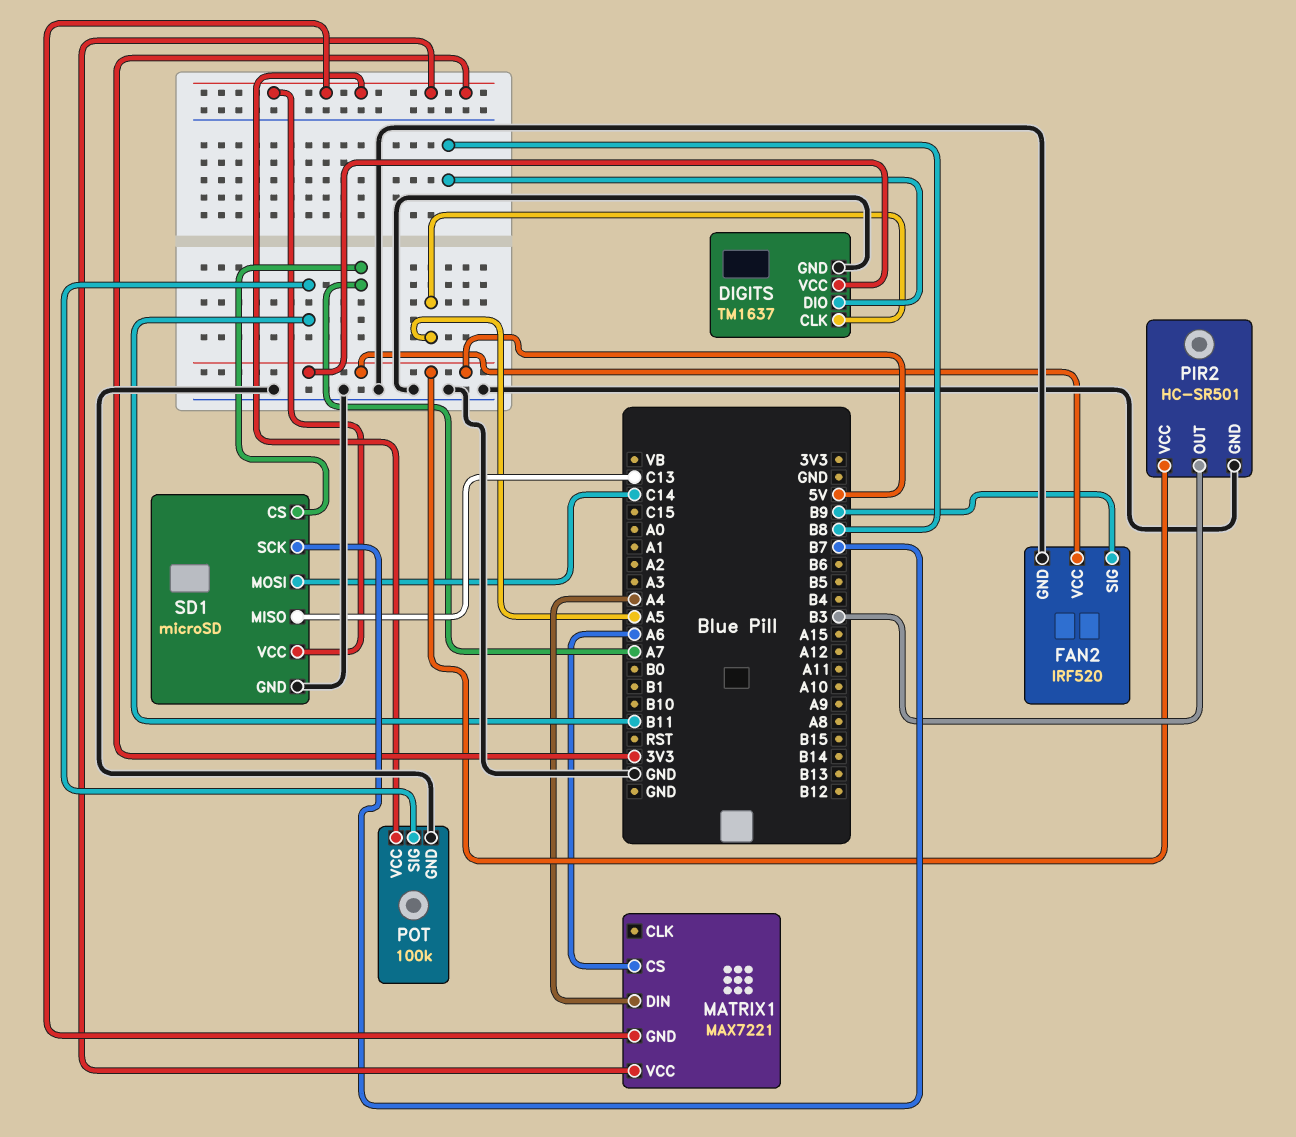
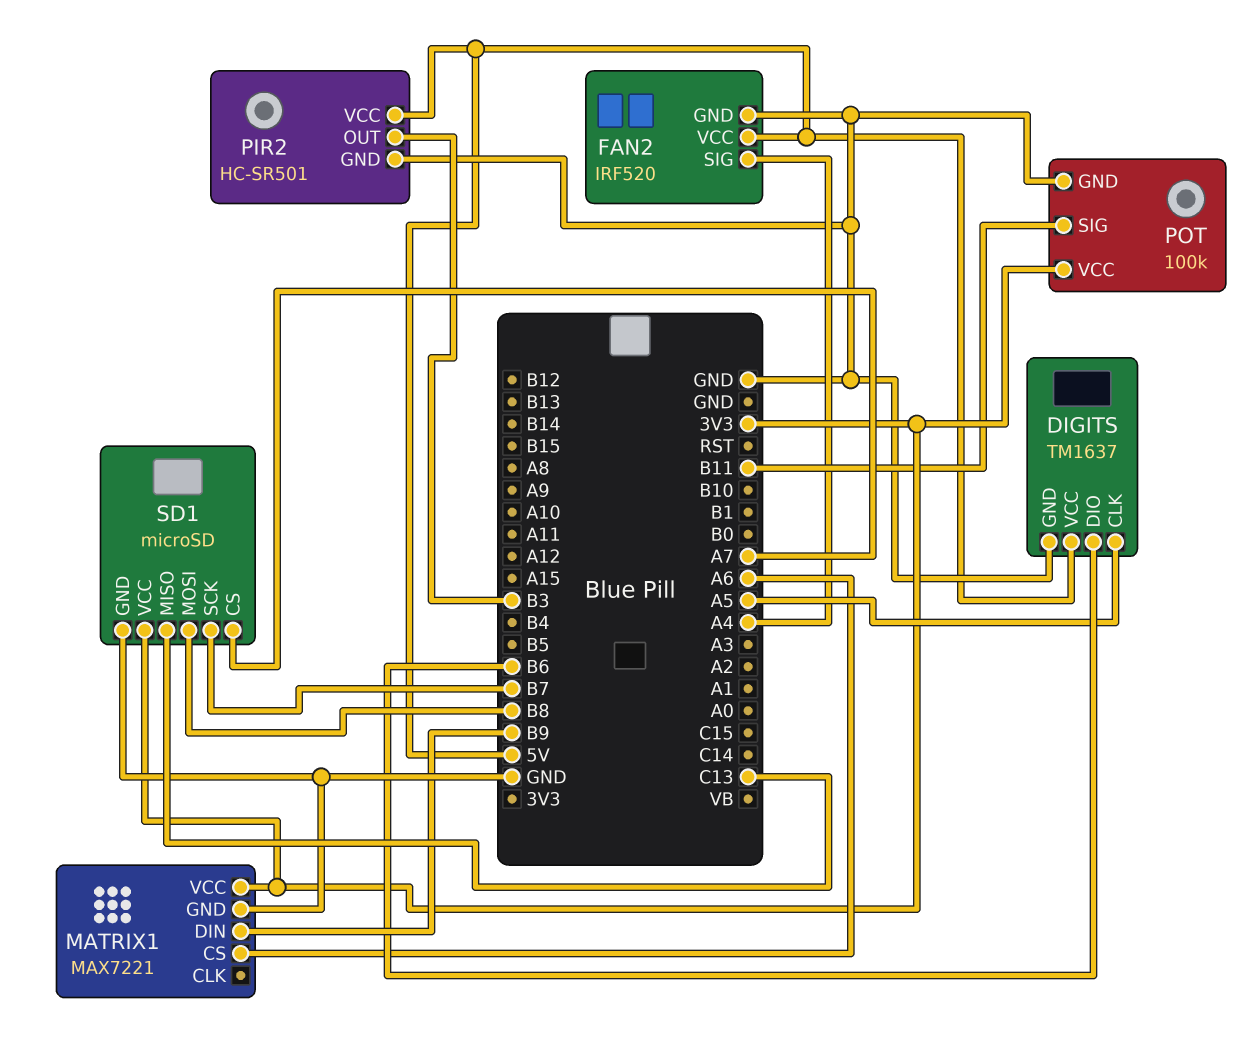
DIGITS pin DIO: B8 -> B6
FAN2 pin SIG: B9 -> A4
MATRIX1 pin DIN: A4 -> B9
MATRIX1 pin GND: 3V3 -> GND
SD1 pin MOSI: C14 -> B8

